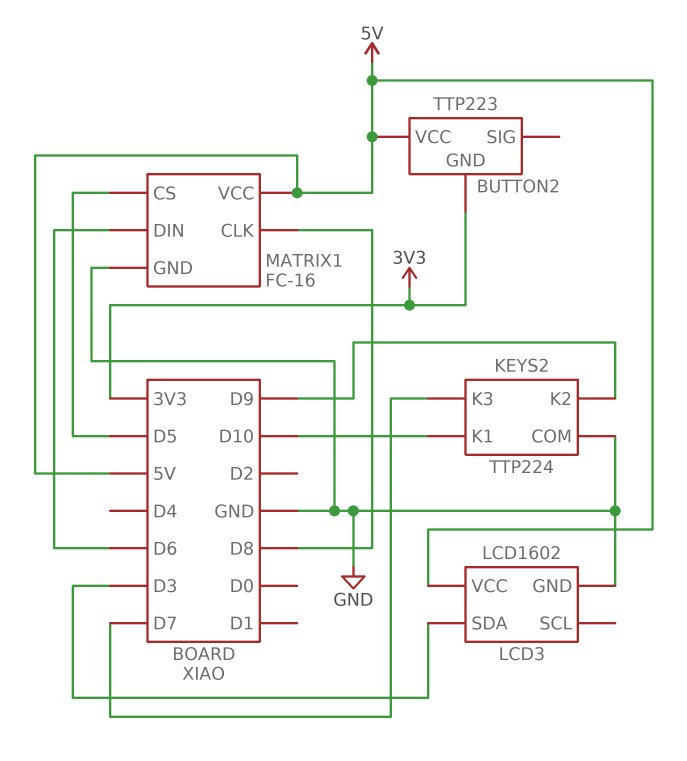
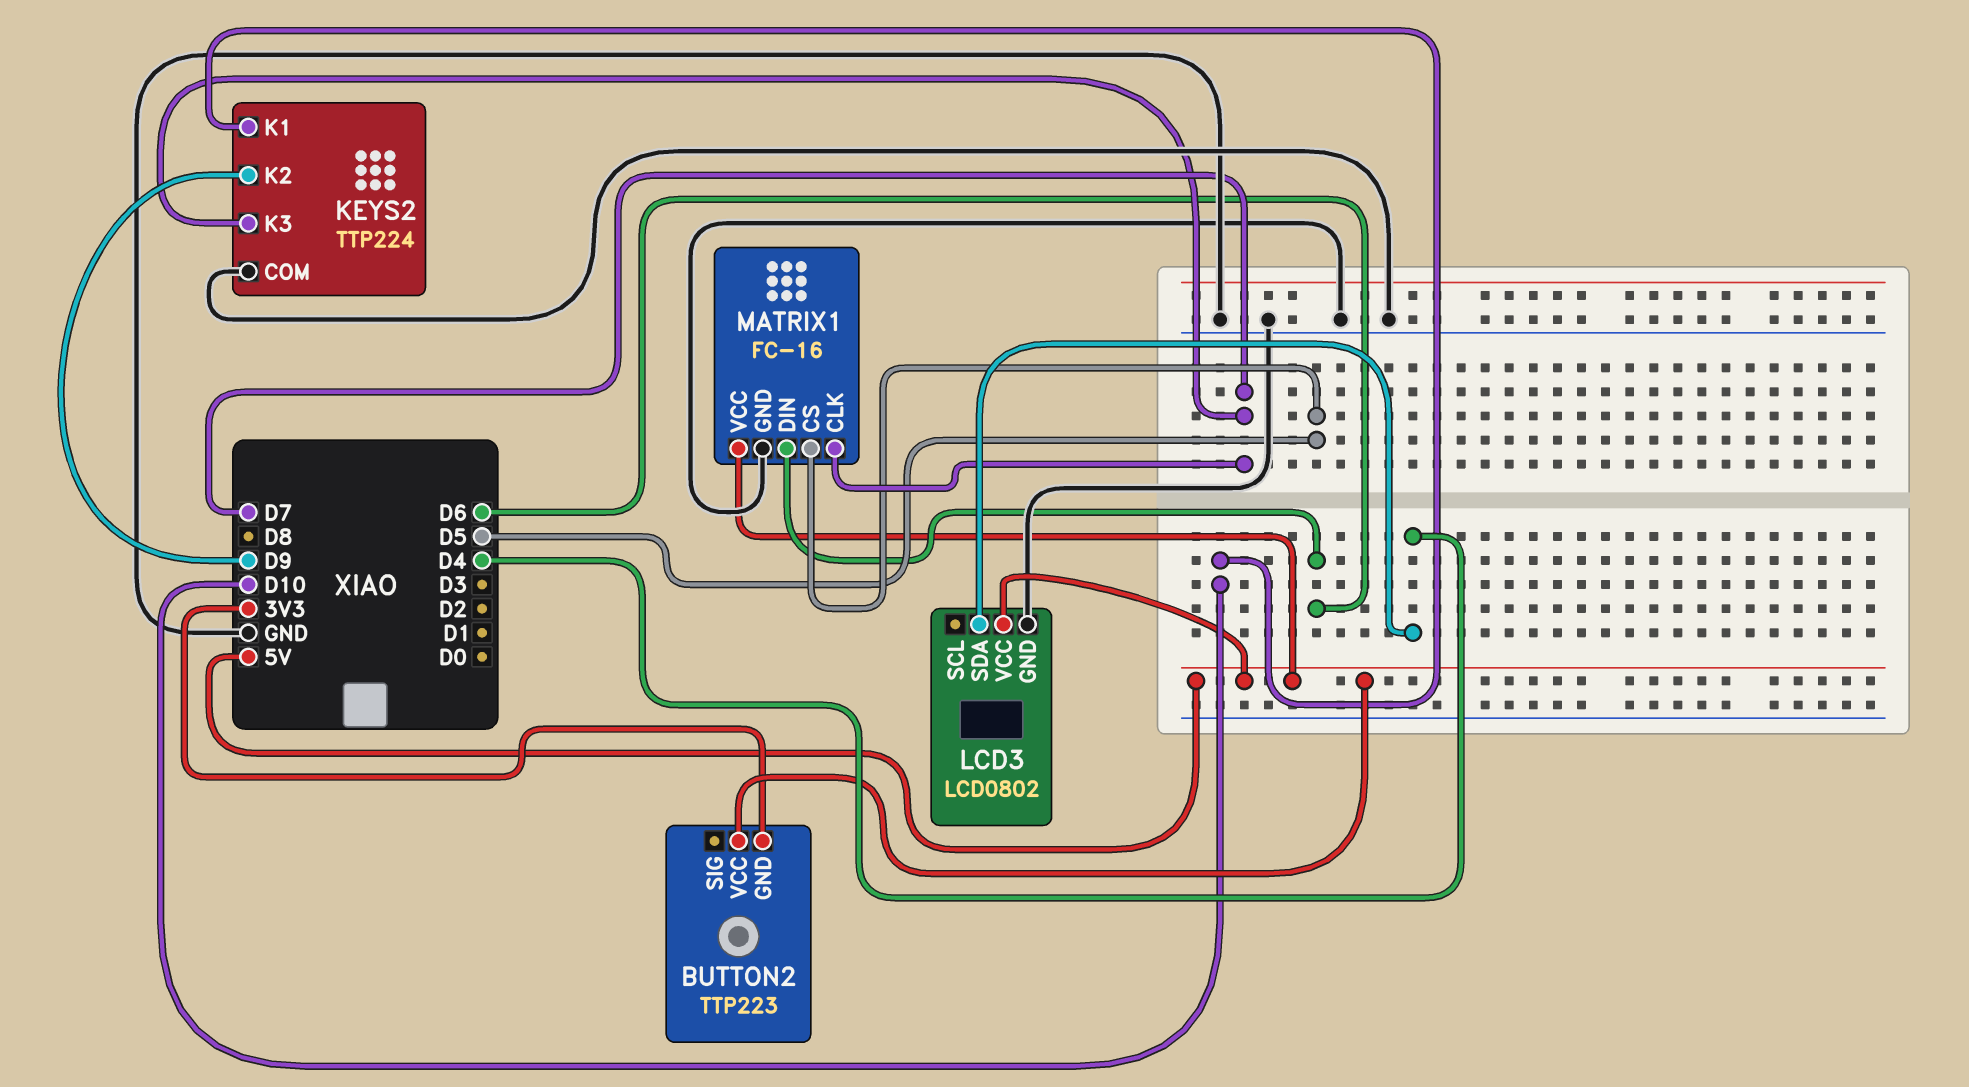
LCD3: LCD1602 -> LCD0802
LCD3 pin SDA: D3 -> D4
MATRIX1 pin CLK: D8 -> D7

